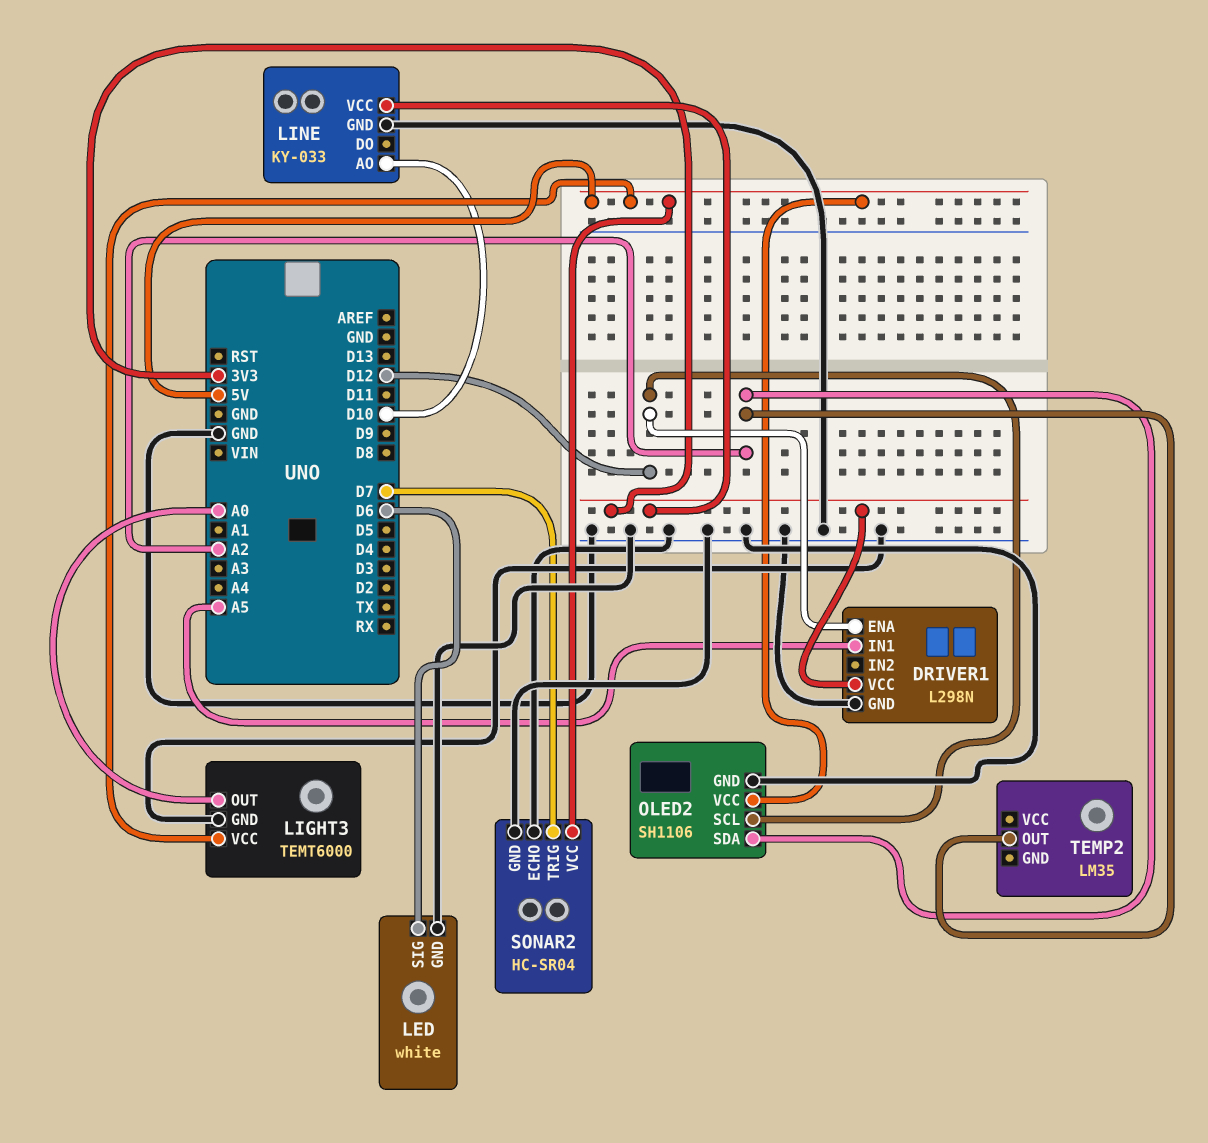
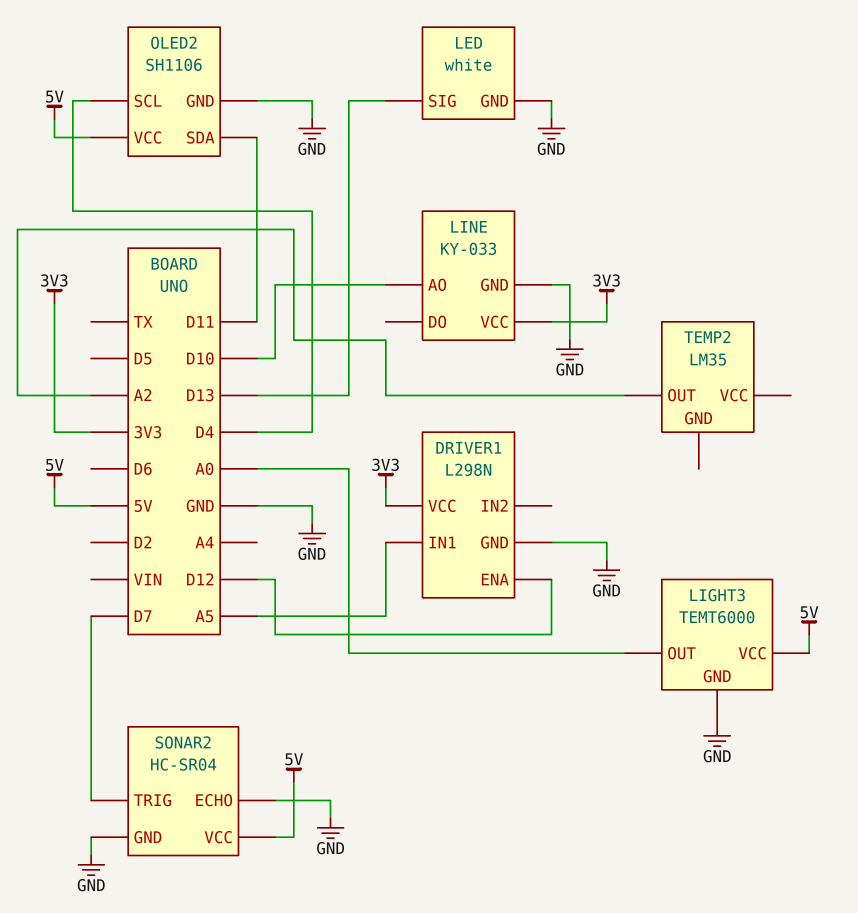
LED pin SIG: D6 -> D13
OLED2 pin SCL: D12 -> D4
OLED2 pin SDA: A2 -> D11

